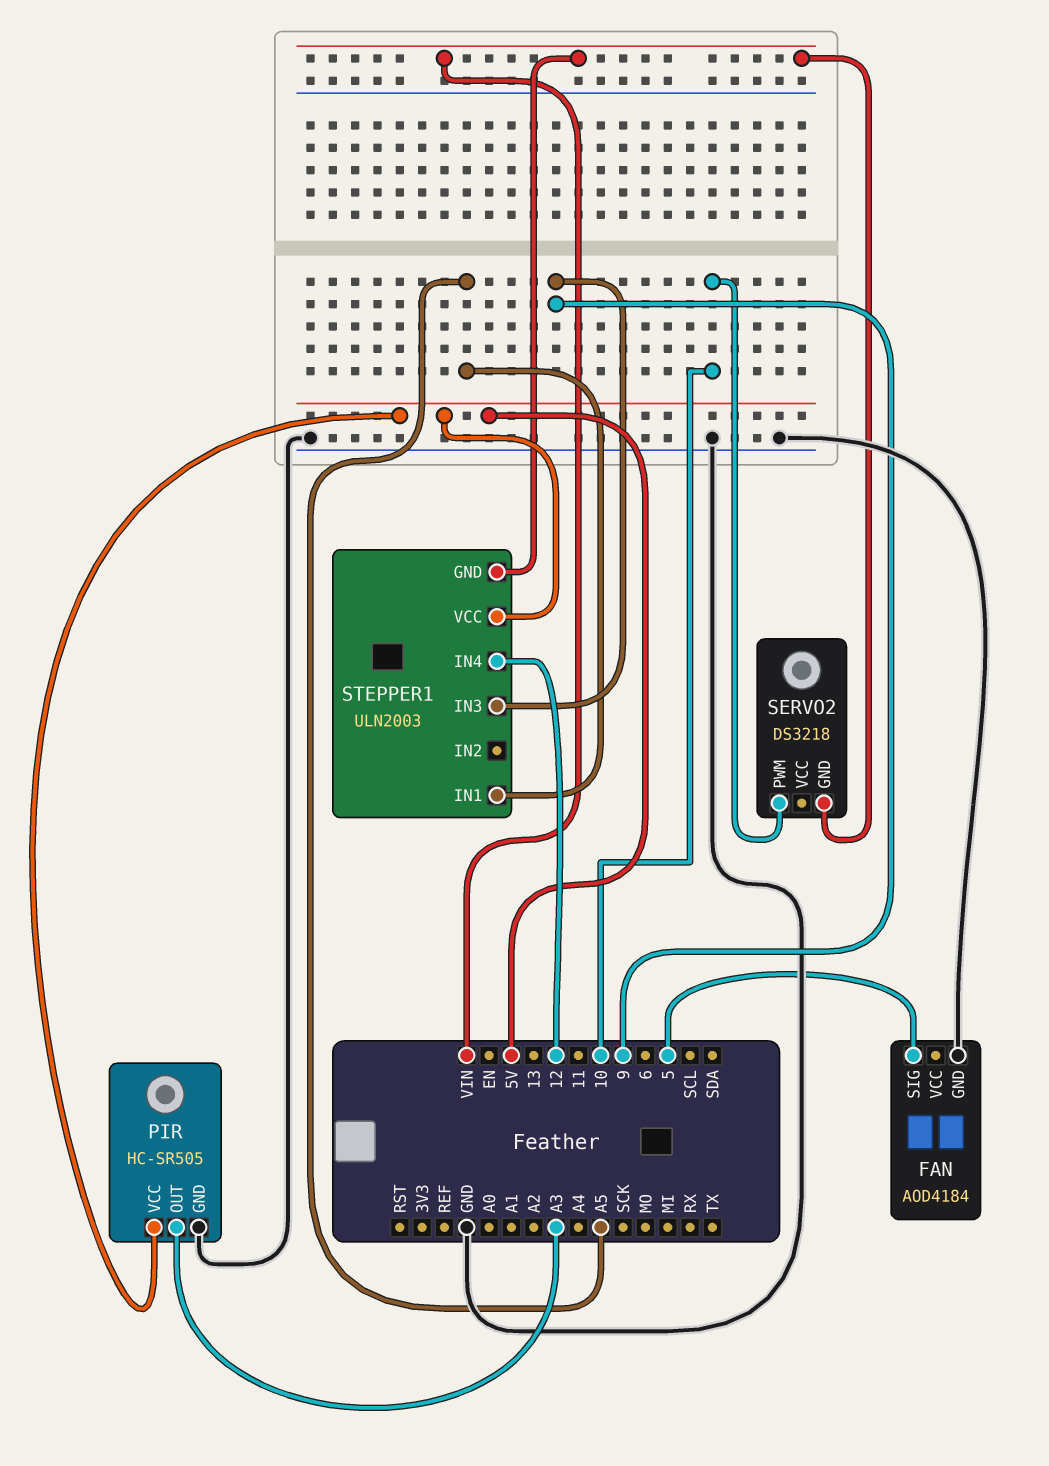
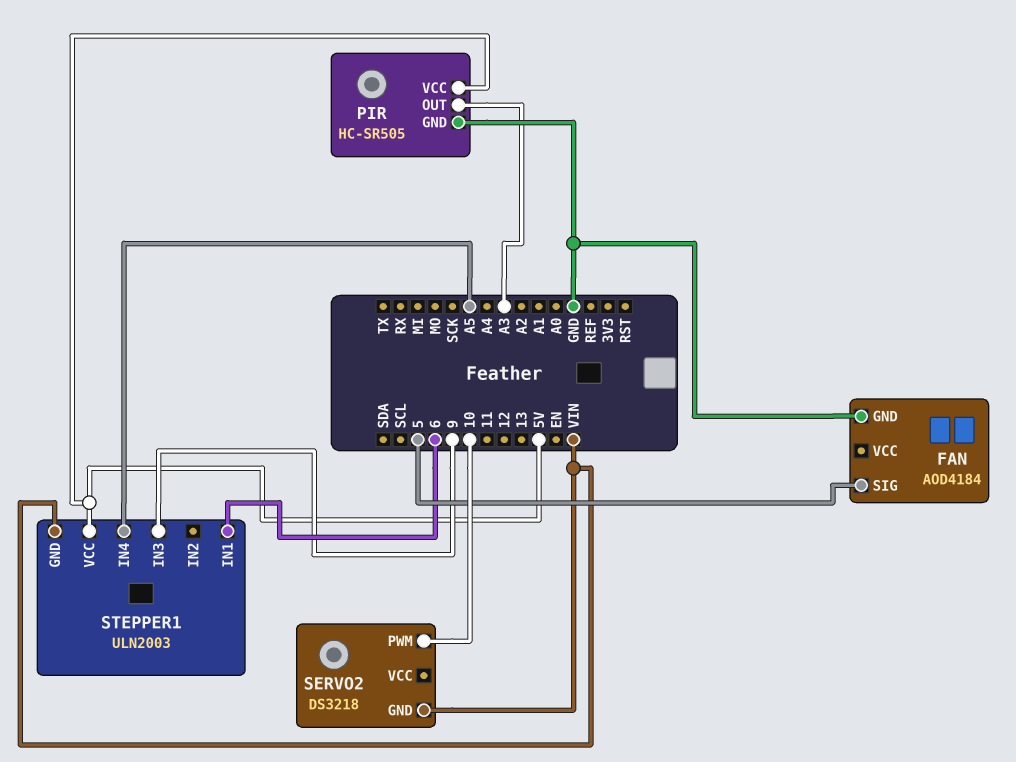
STEPPER1 pin IN1: A5 -> 6
STEPPER1 pin IN4: 12 -> A5

